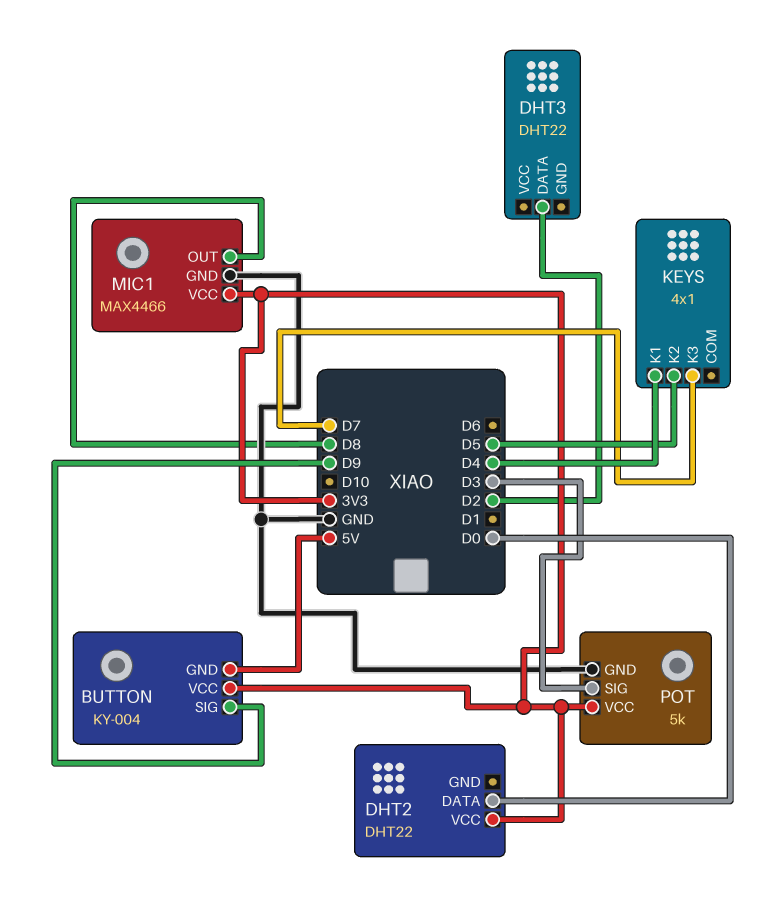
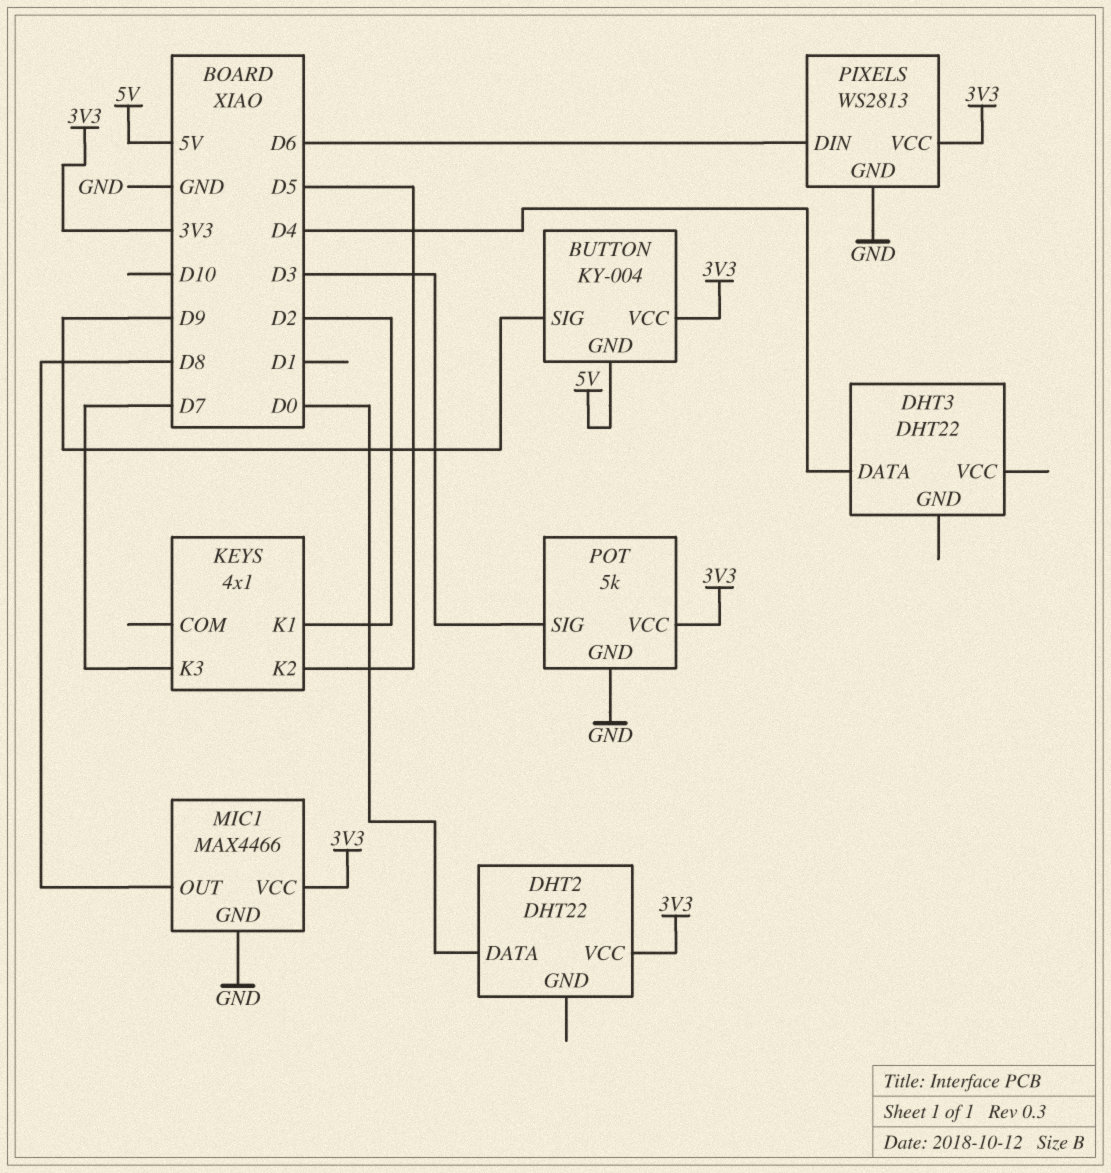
DHT3 pin DATA: D2 -> D4
KEYS pin K1: D4 -> D2
PIXELS: none -> WS2813
PIXELS pin DIN: none -> D6
PIXELS pin GND: none -> GND
PIXELS pin VCC: none -> 3V3

